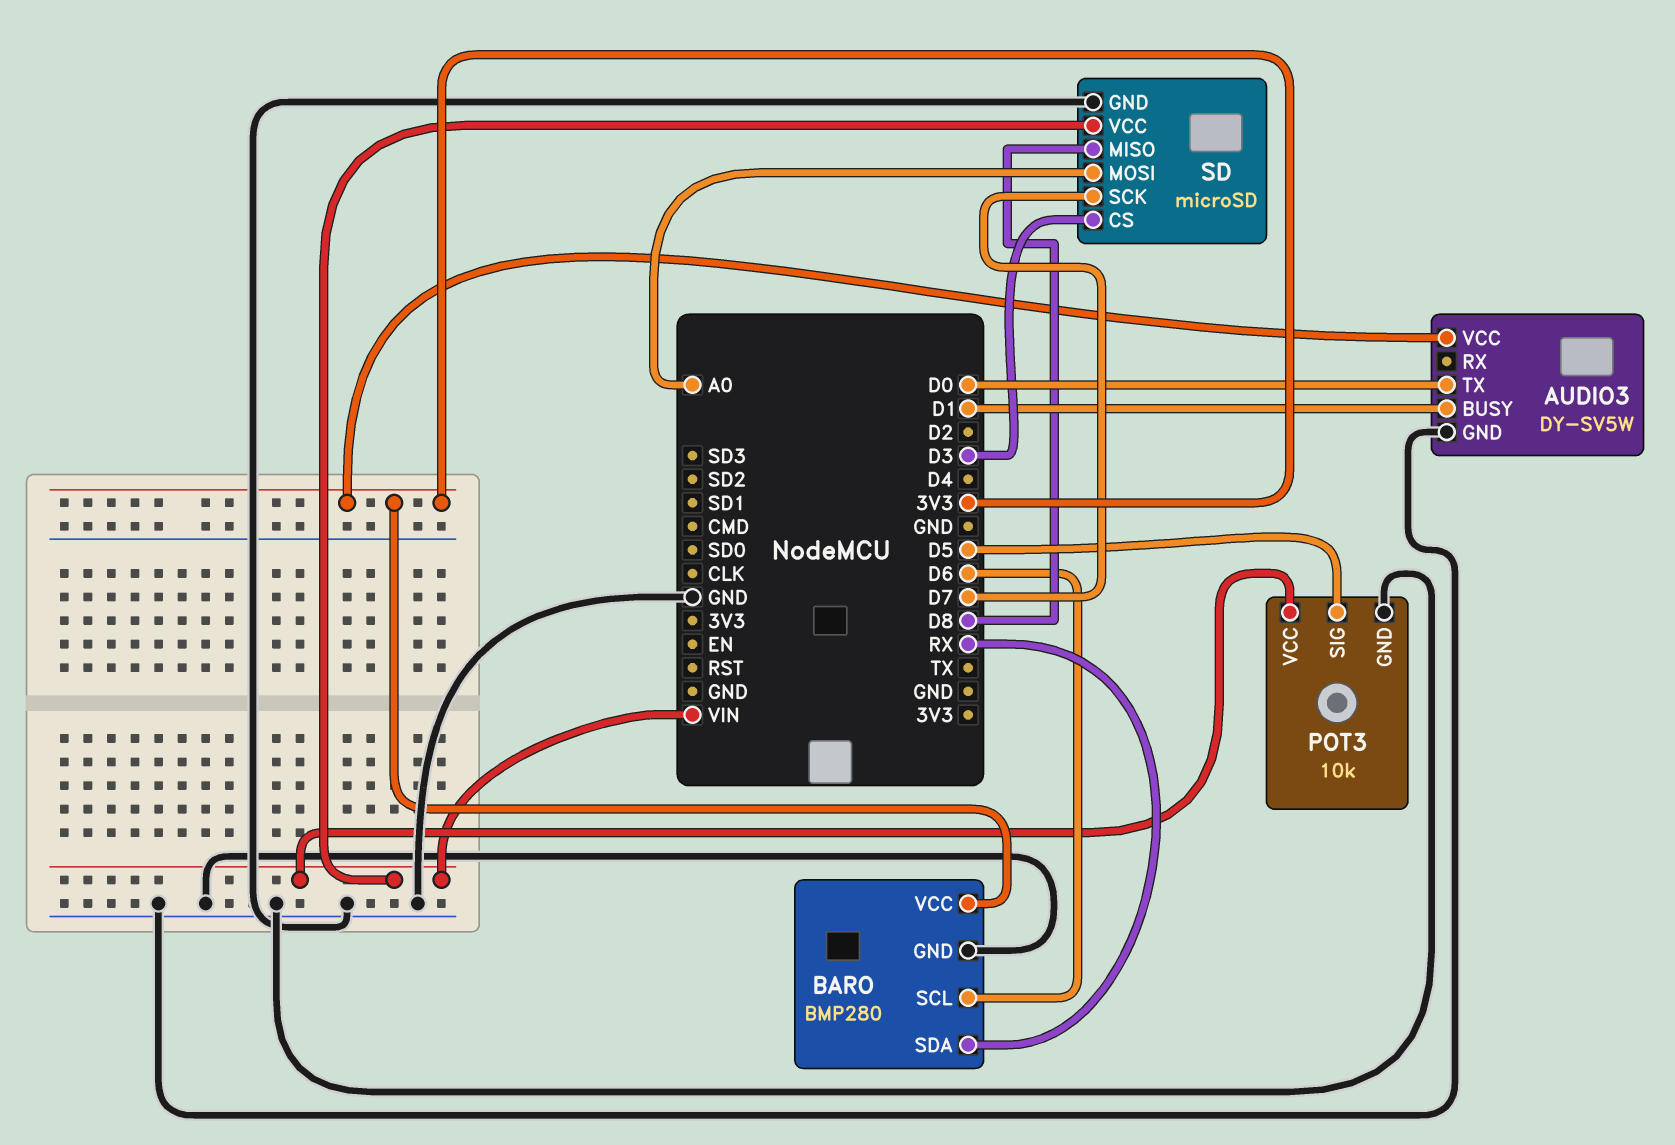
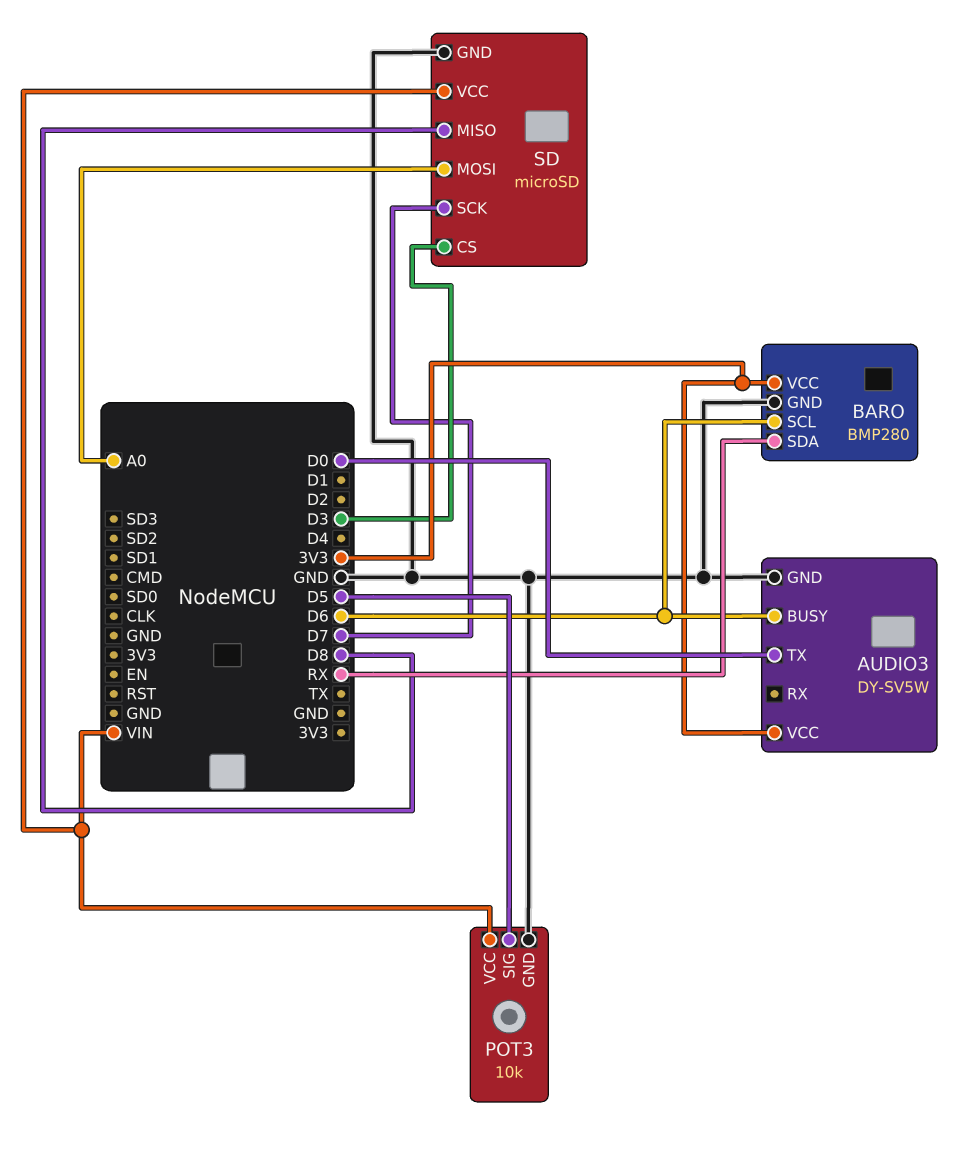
AUDIO3 pin BUSY: D1 -> D6

